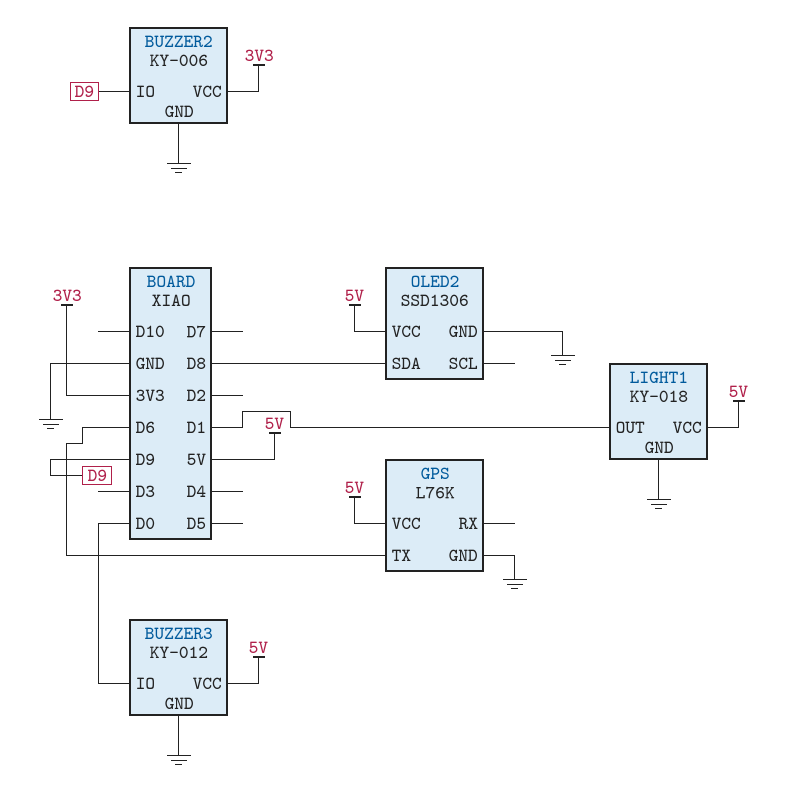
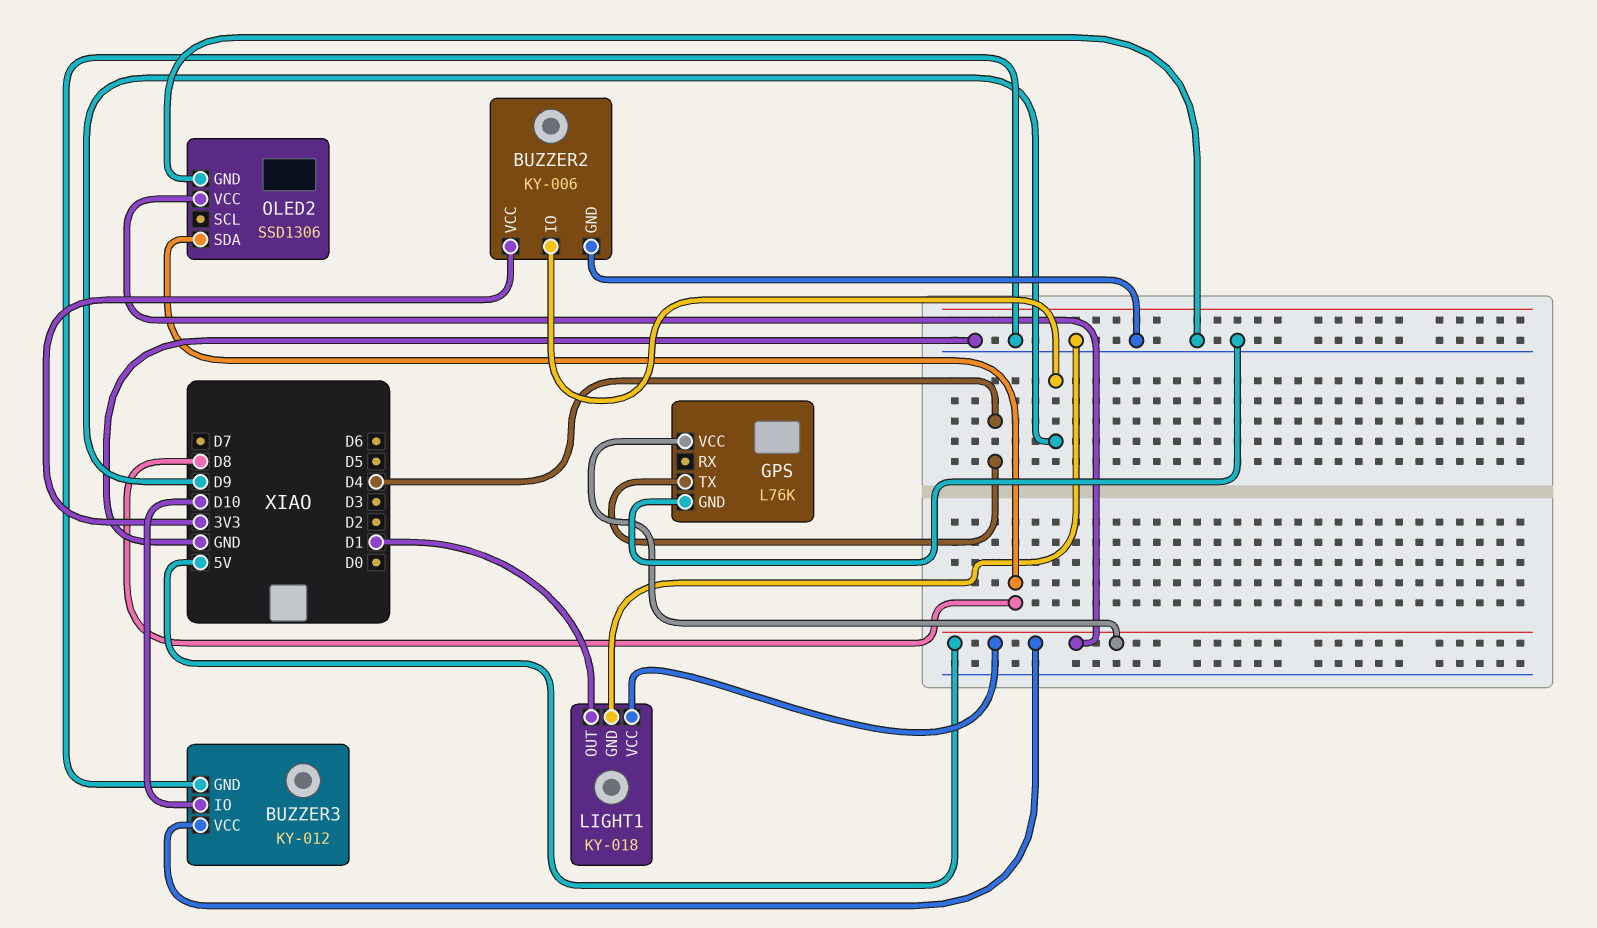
BUZZER3 pin IO: D0 -> D10
GPS pin TX: D6 -> D4

